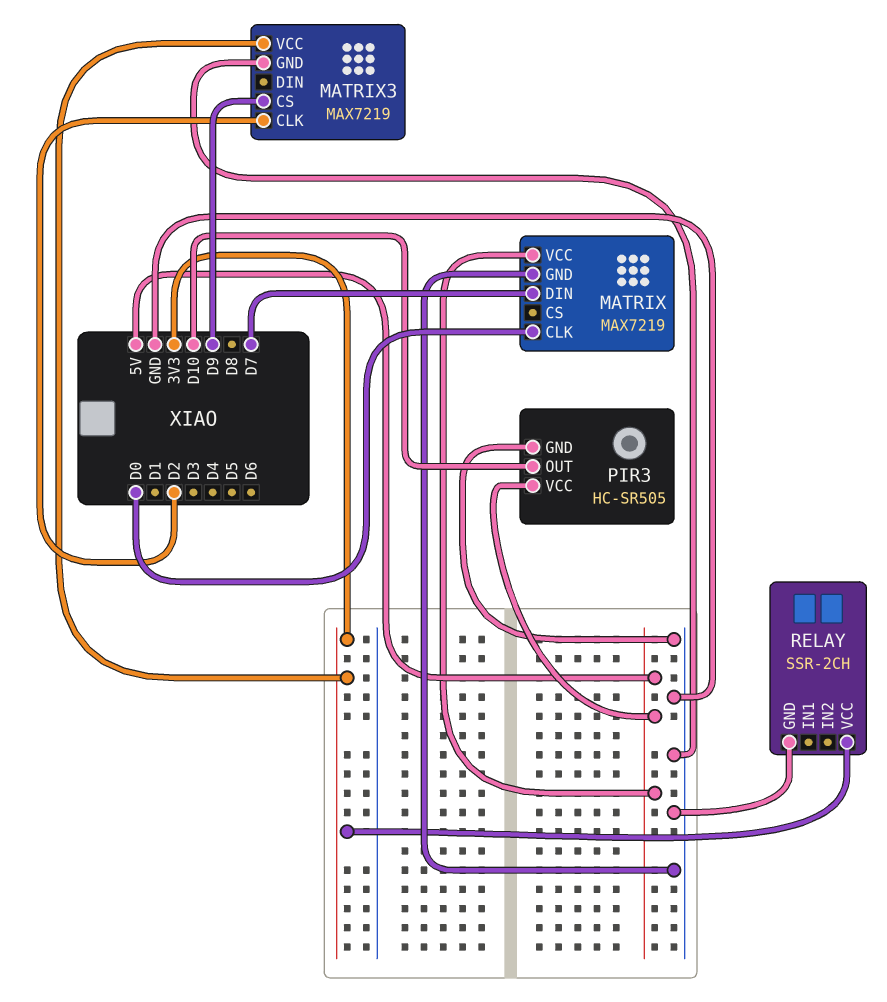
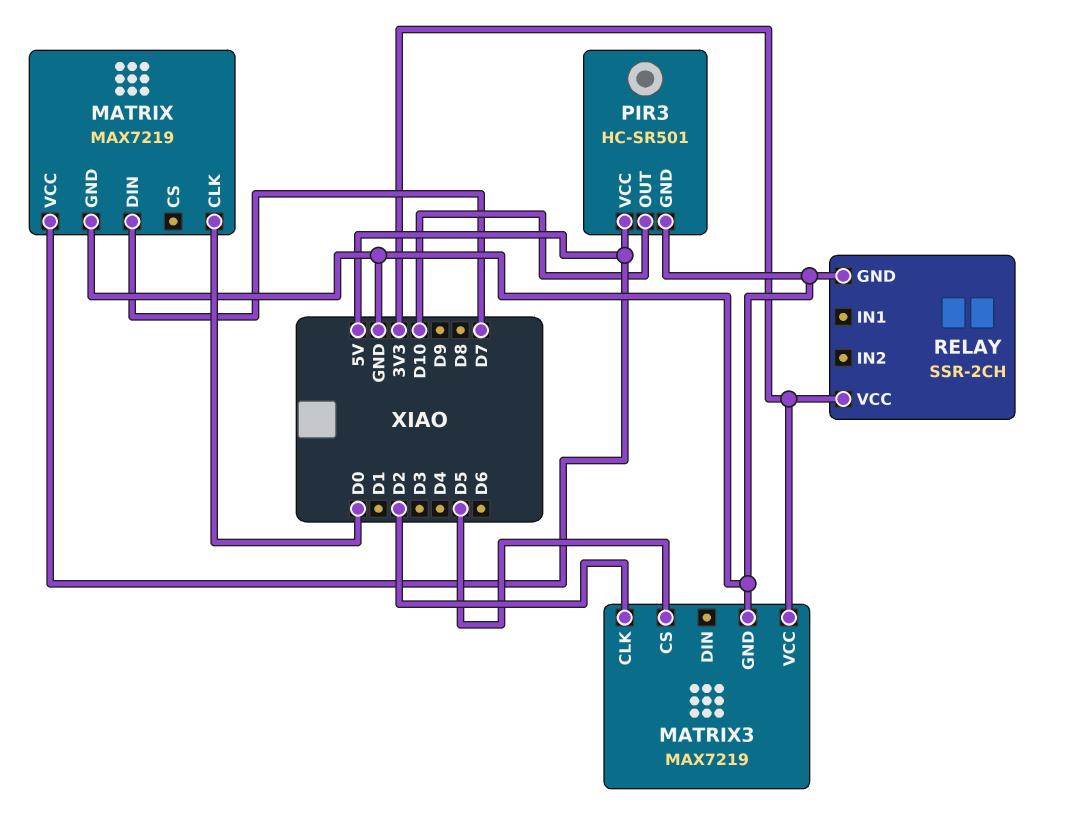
MATRIX3 pin CS: D9 -> D5
PIR3: HC-SR505 -> HC-SR501

